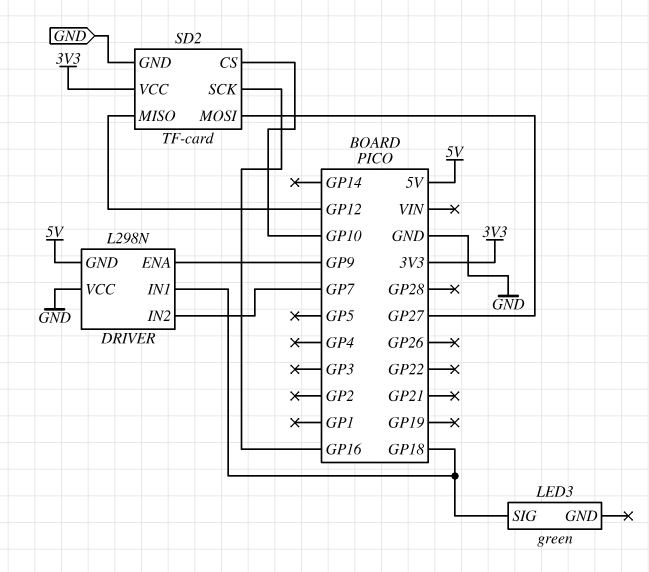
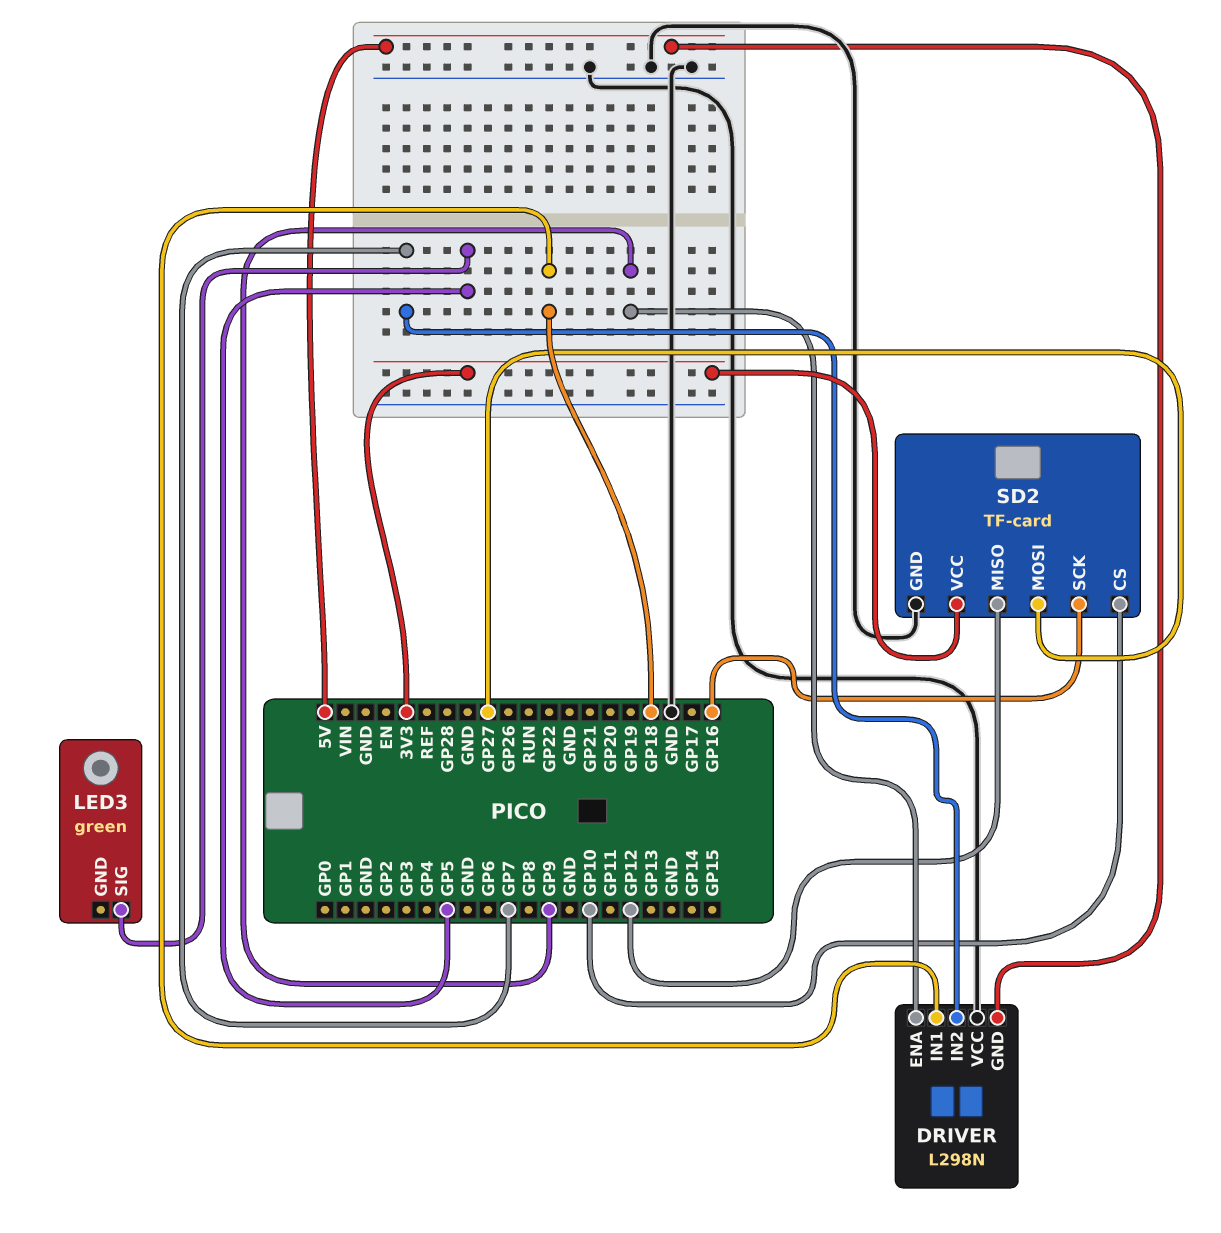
LED3 pin SIG: GP18 -> GP5

